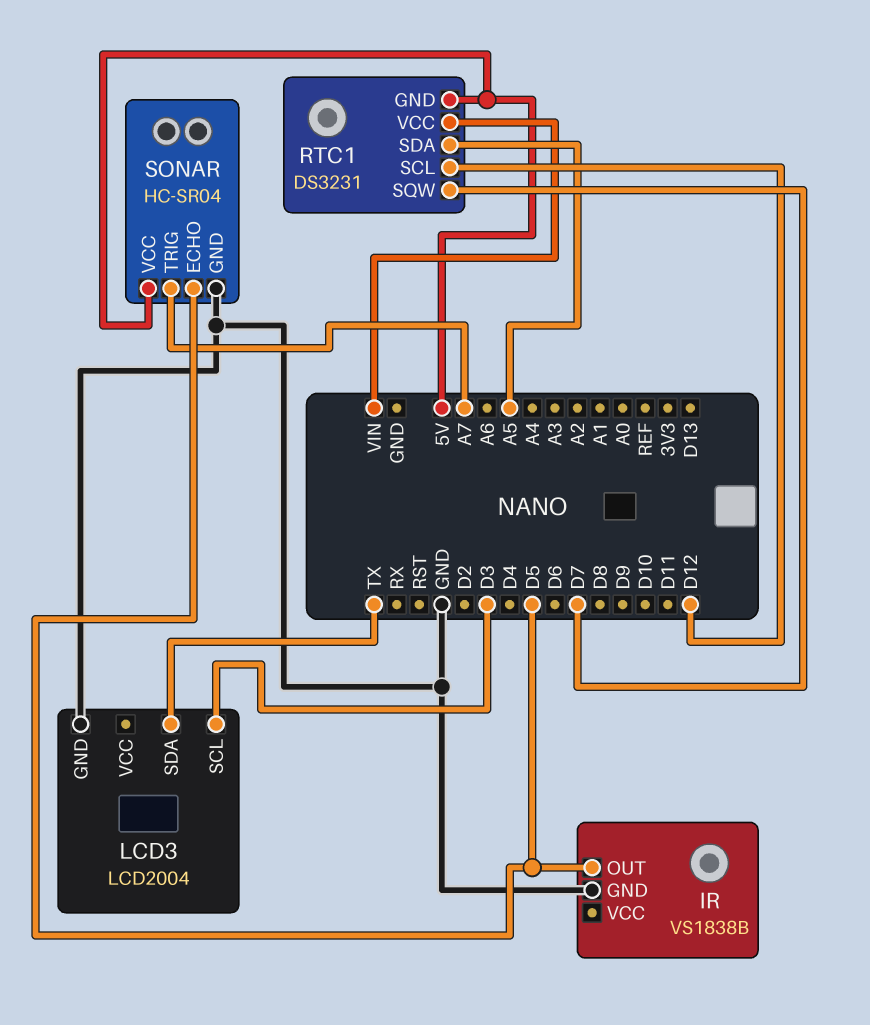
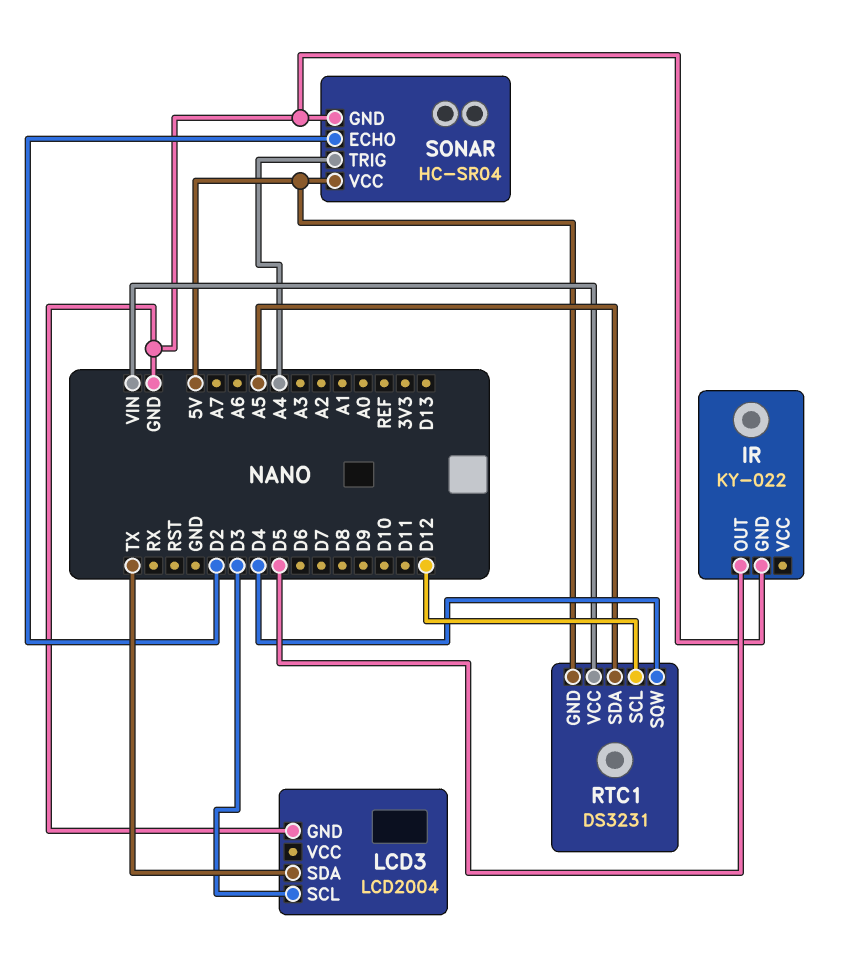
IR: VS1838B -> KY-022
RTC1 pin SQW: D7 -> D4
SONAR pin ECHO: D5 -> D2
SONAR pin TRIG: A7 -> A4

